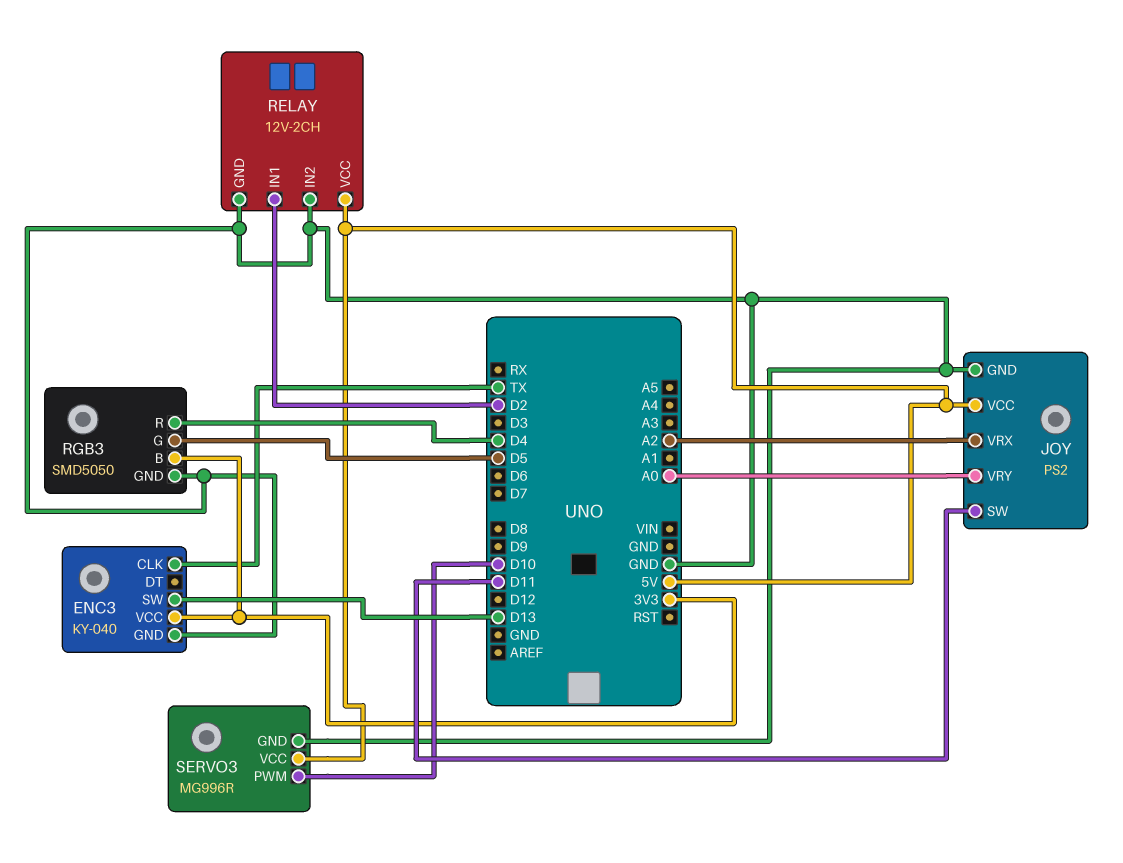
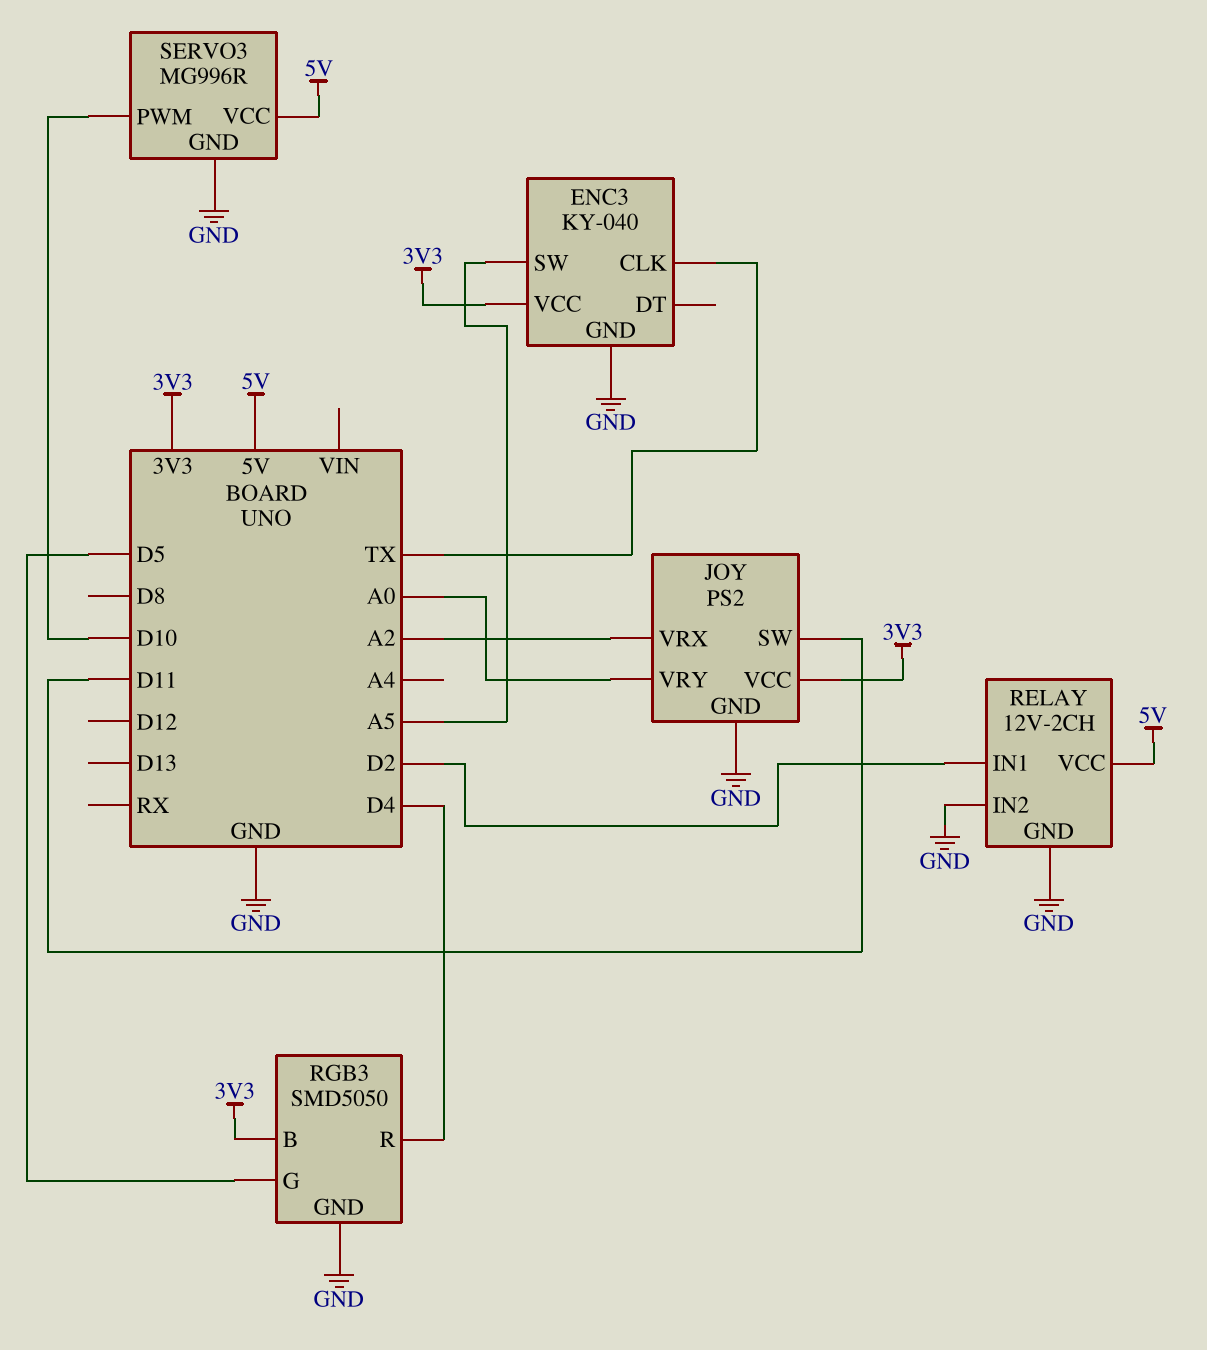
ENC3 pin SW: D13 -> A5
JOY pin VCC: 5V -> 3V3

